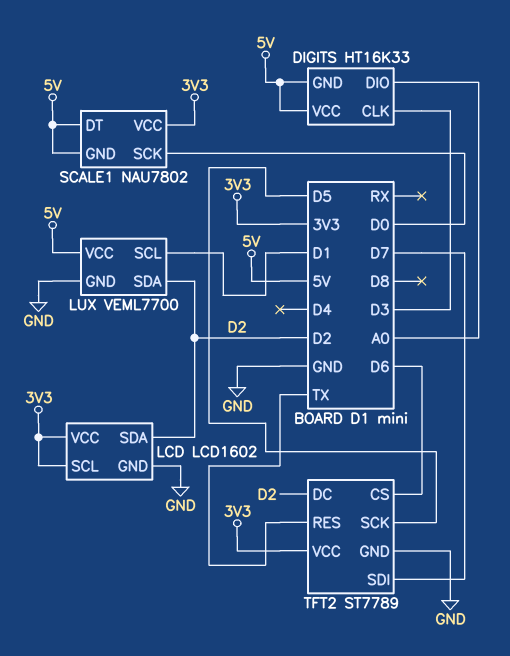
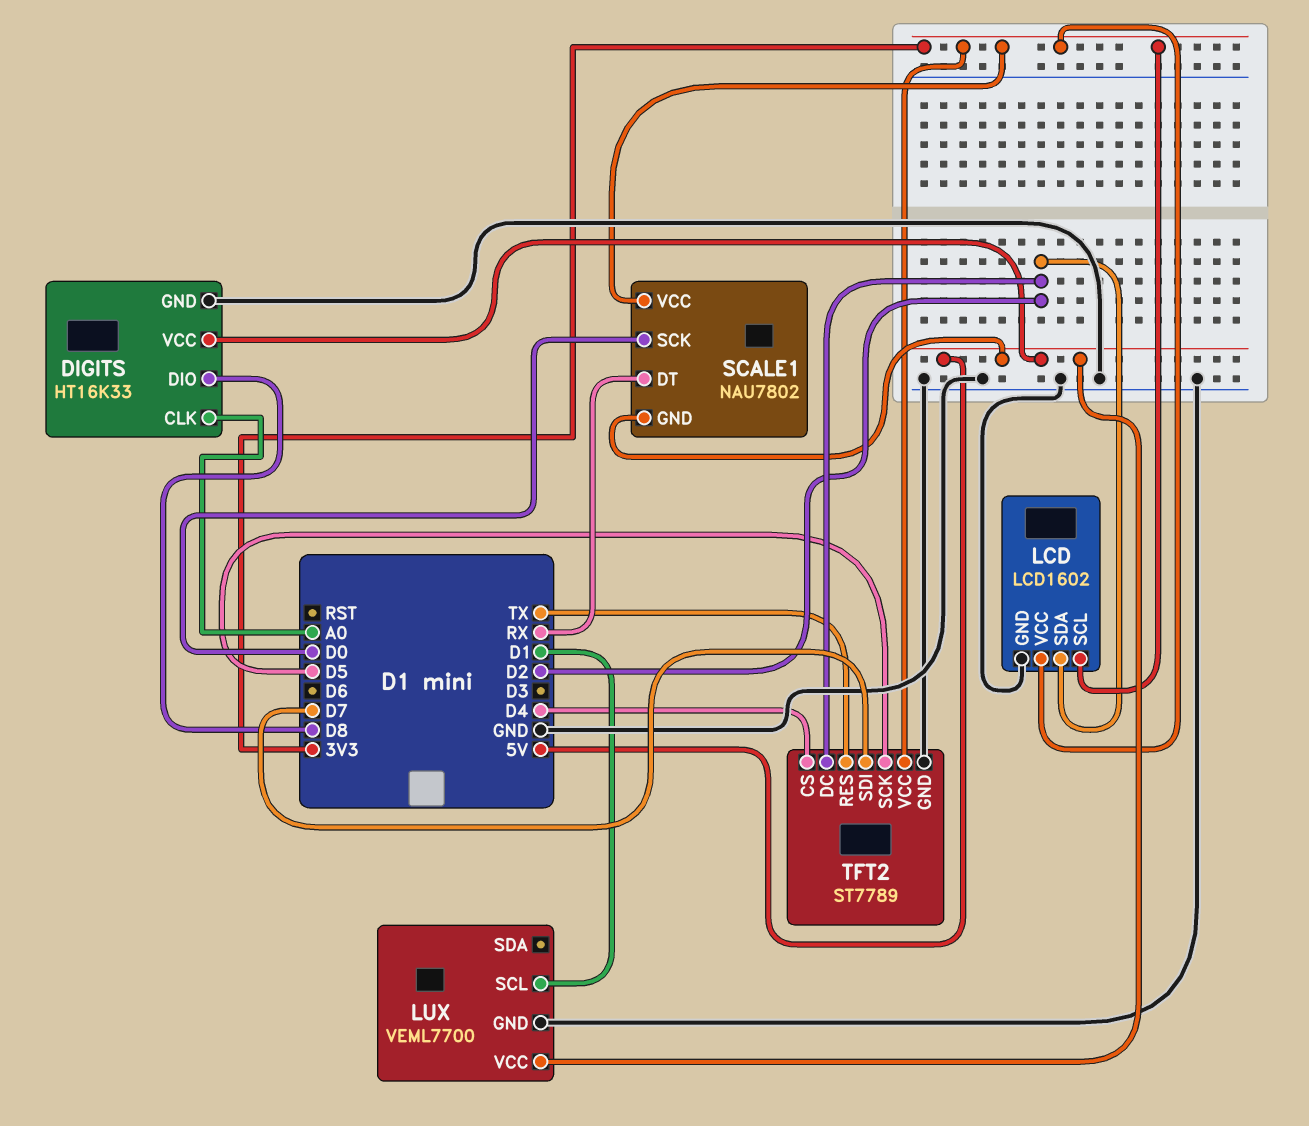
DIGITS pin CLK: D3 -> A0
DIGITS pin DIO: A0 -> D8
DIGITS pin GND: 5V -> GND
LUX pin SDA: D2 -> none
SCALE1 pin DT: 5V -> RX
TFT2 pin CS: D6 -> D4

